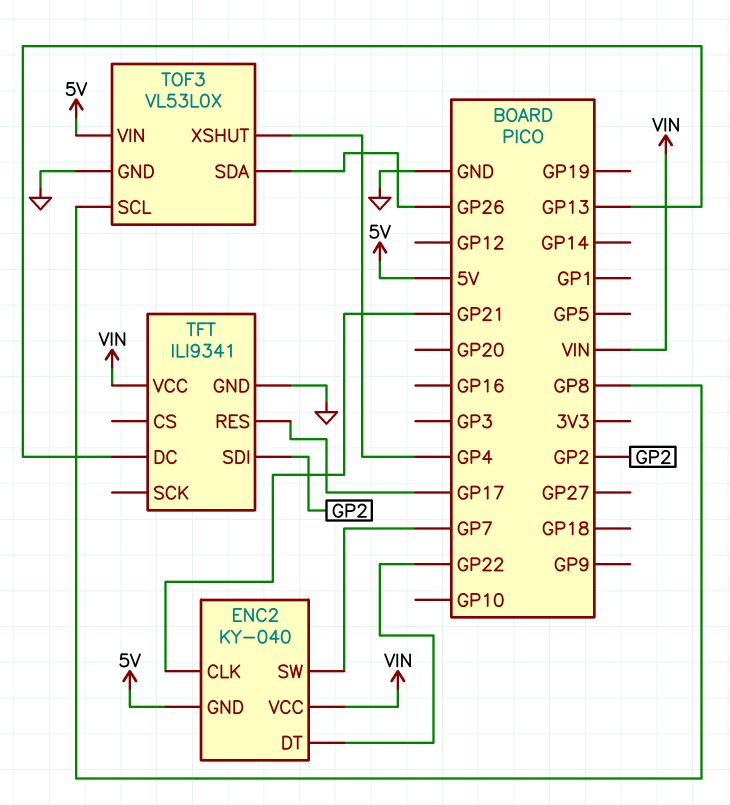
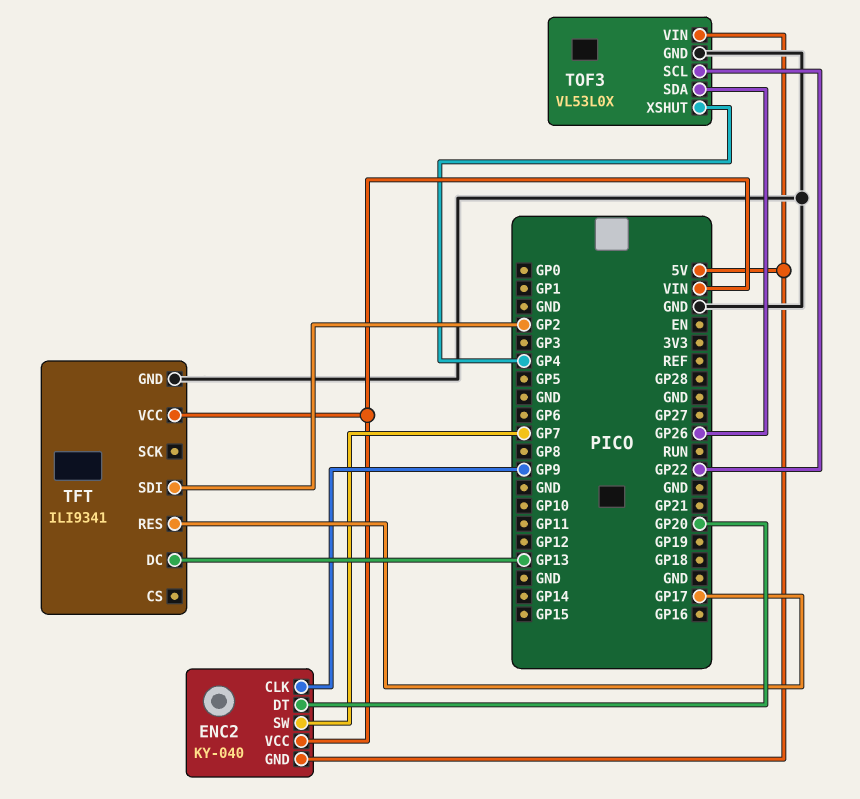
ENC2 pin CLK: GP21 -> GP9
ENC2 pin DT: GP22 -> GP20
TOF3 pin SCL: GP8 -> GP22

